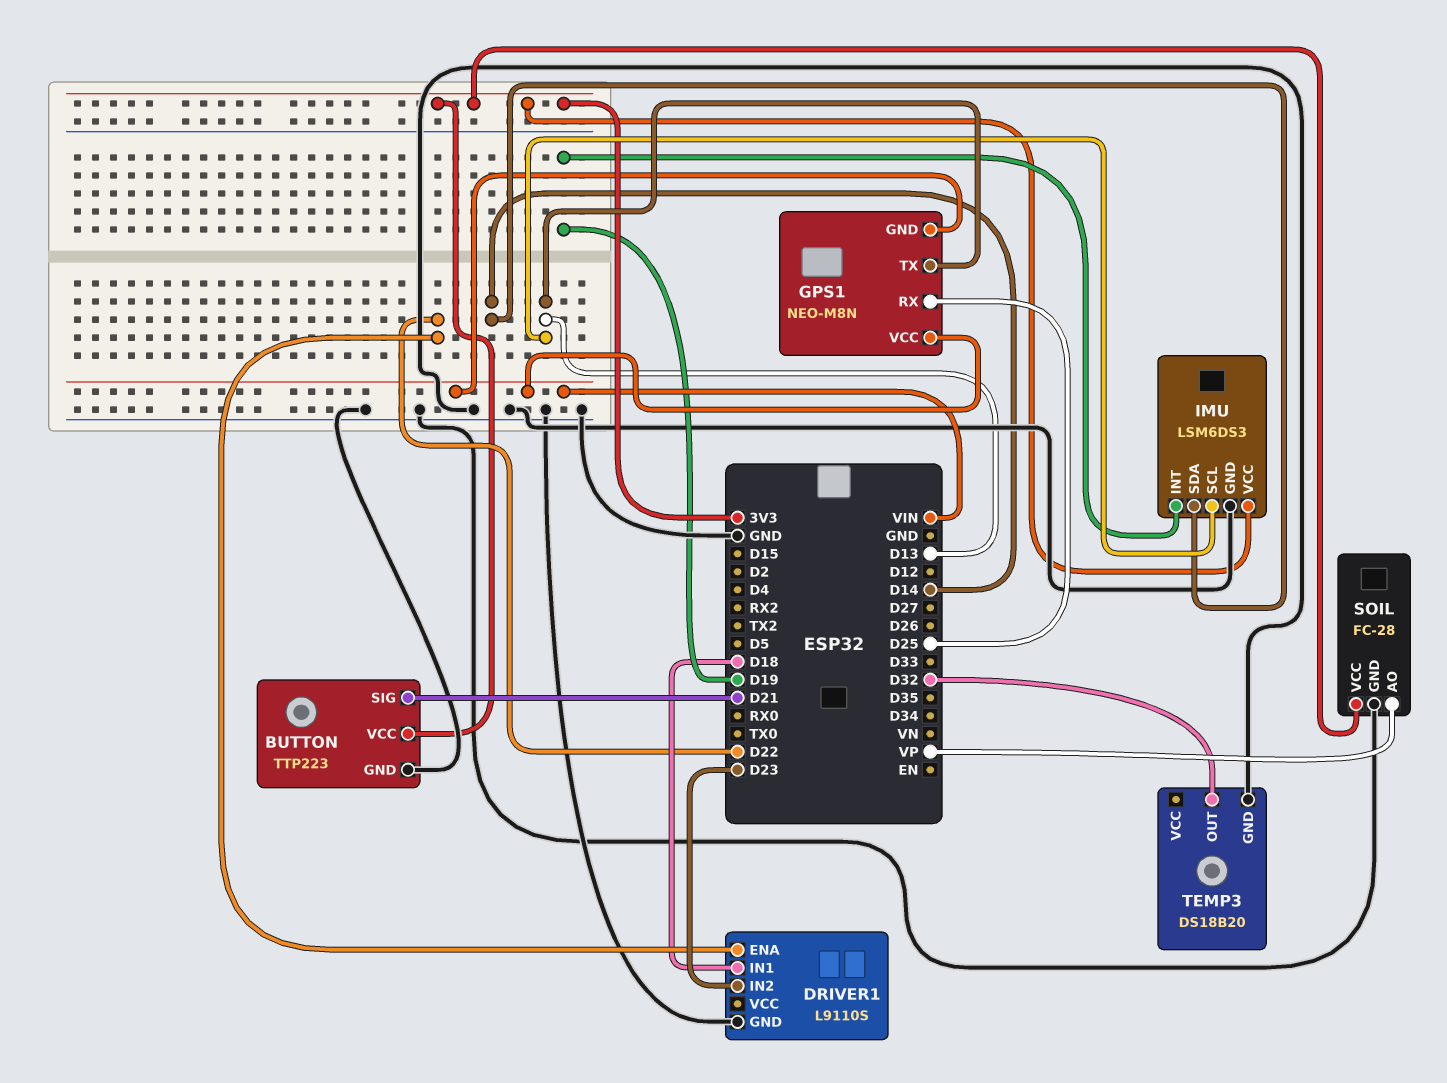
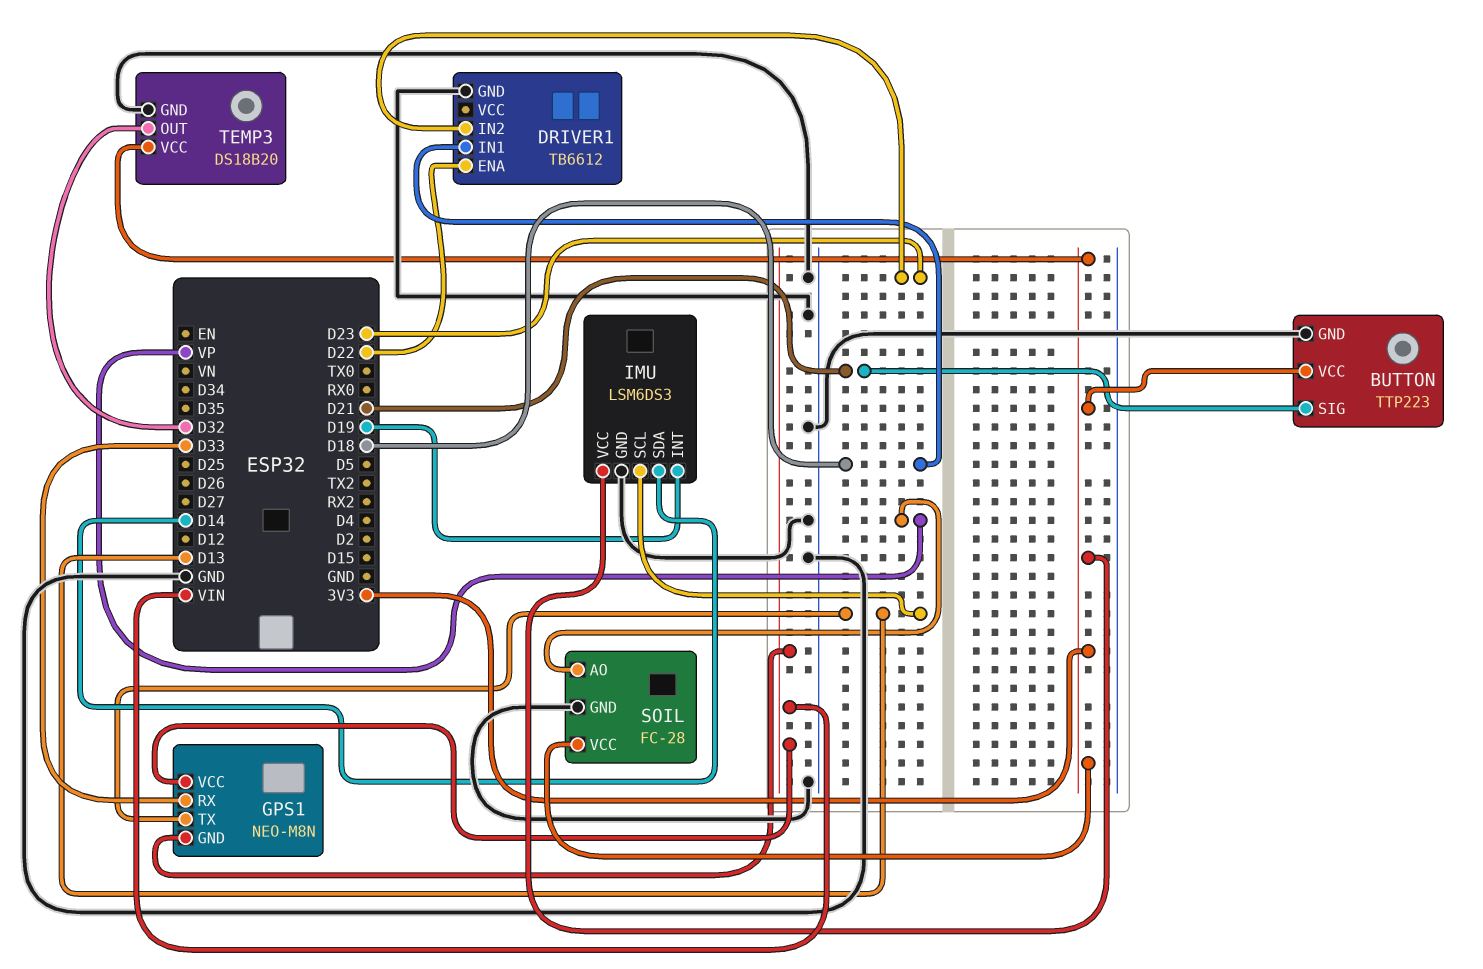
DRIVER1: L9110S -> TB6612
GPS1 pin RX: D25 -> D33
TEMP3 pin VCC: none -> 3V3

